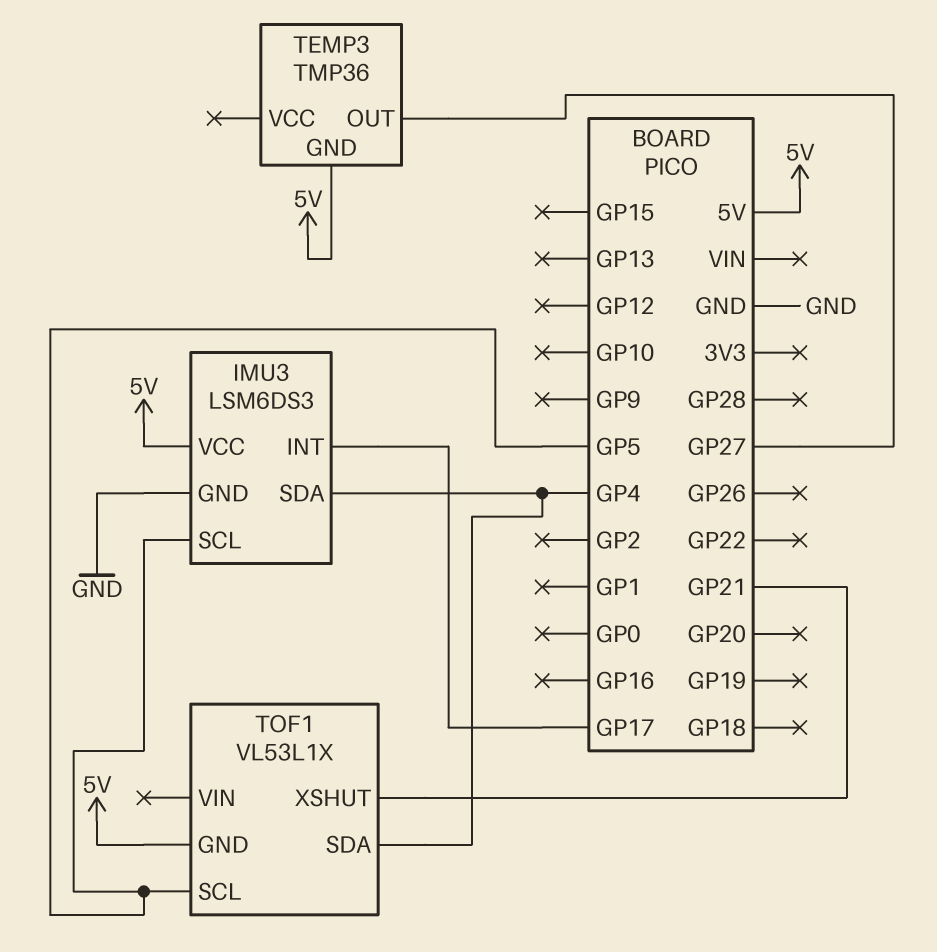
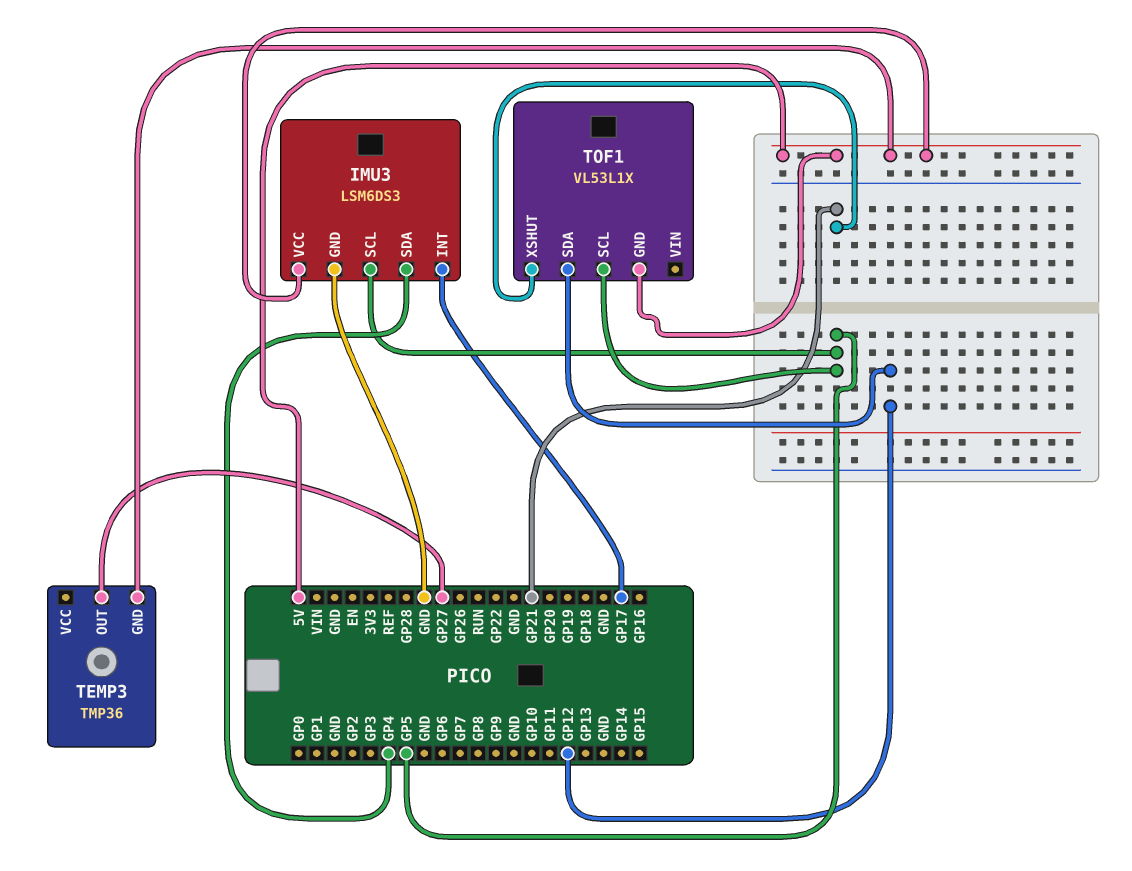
TOF1 pin SDA: GP4 -> GP12

